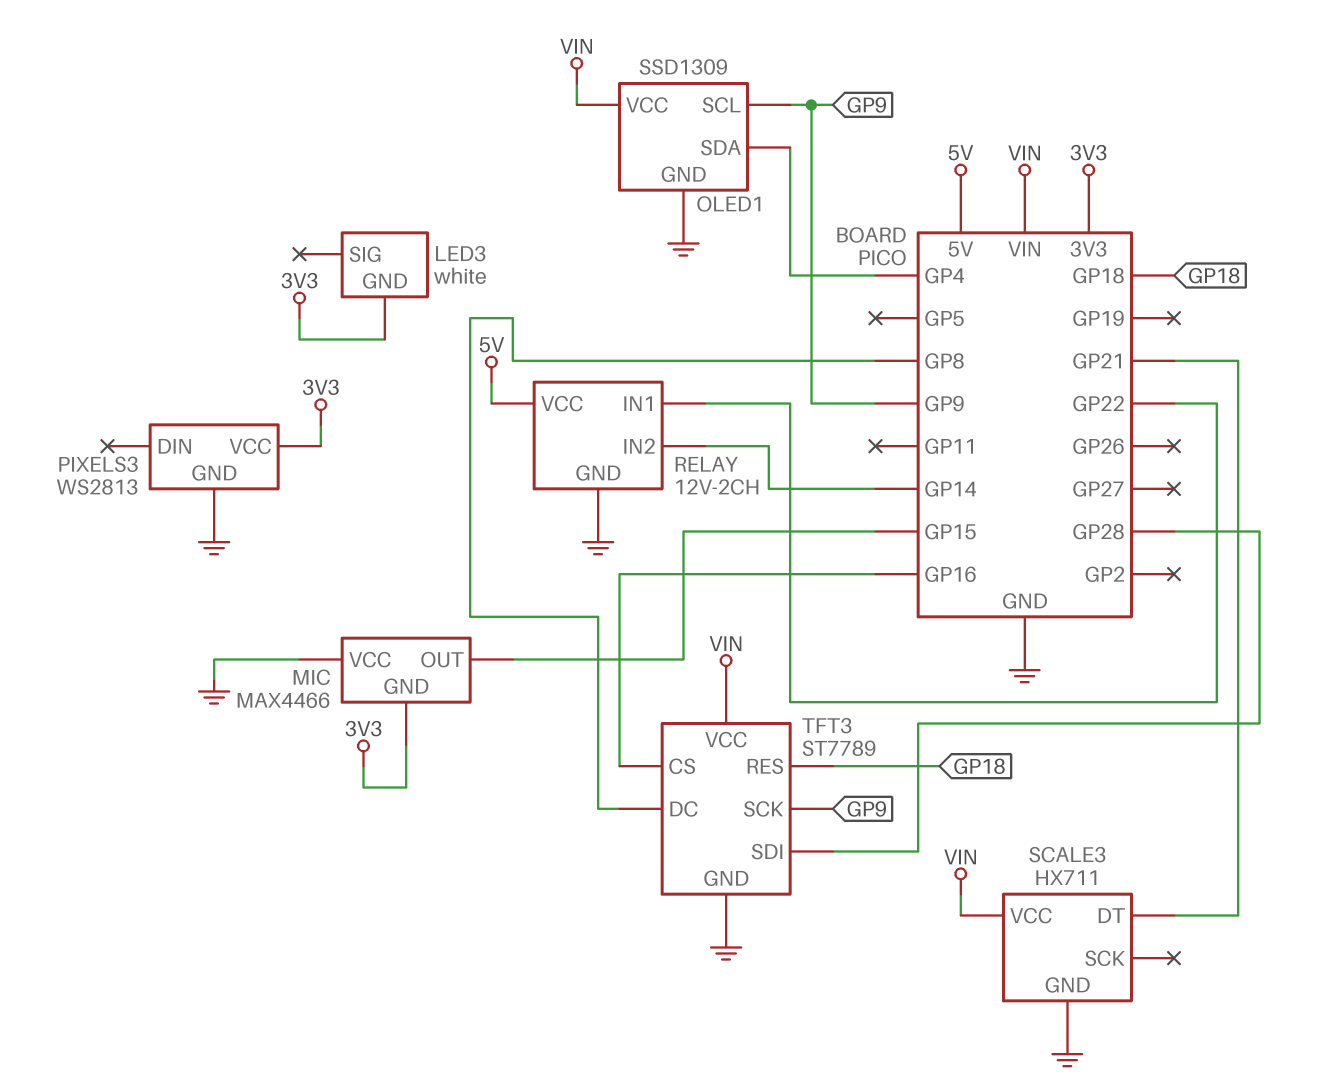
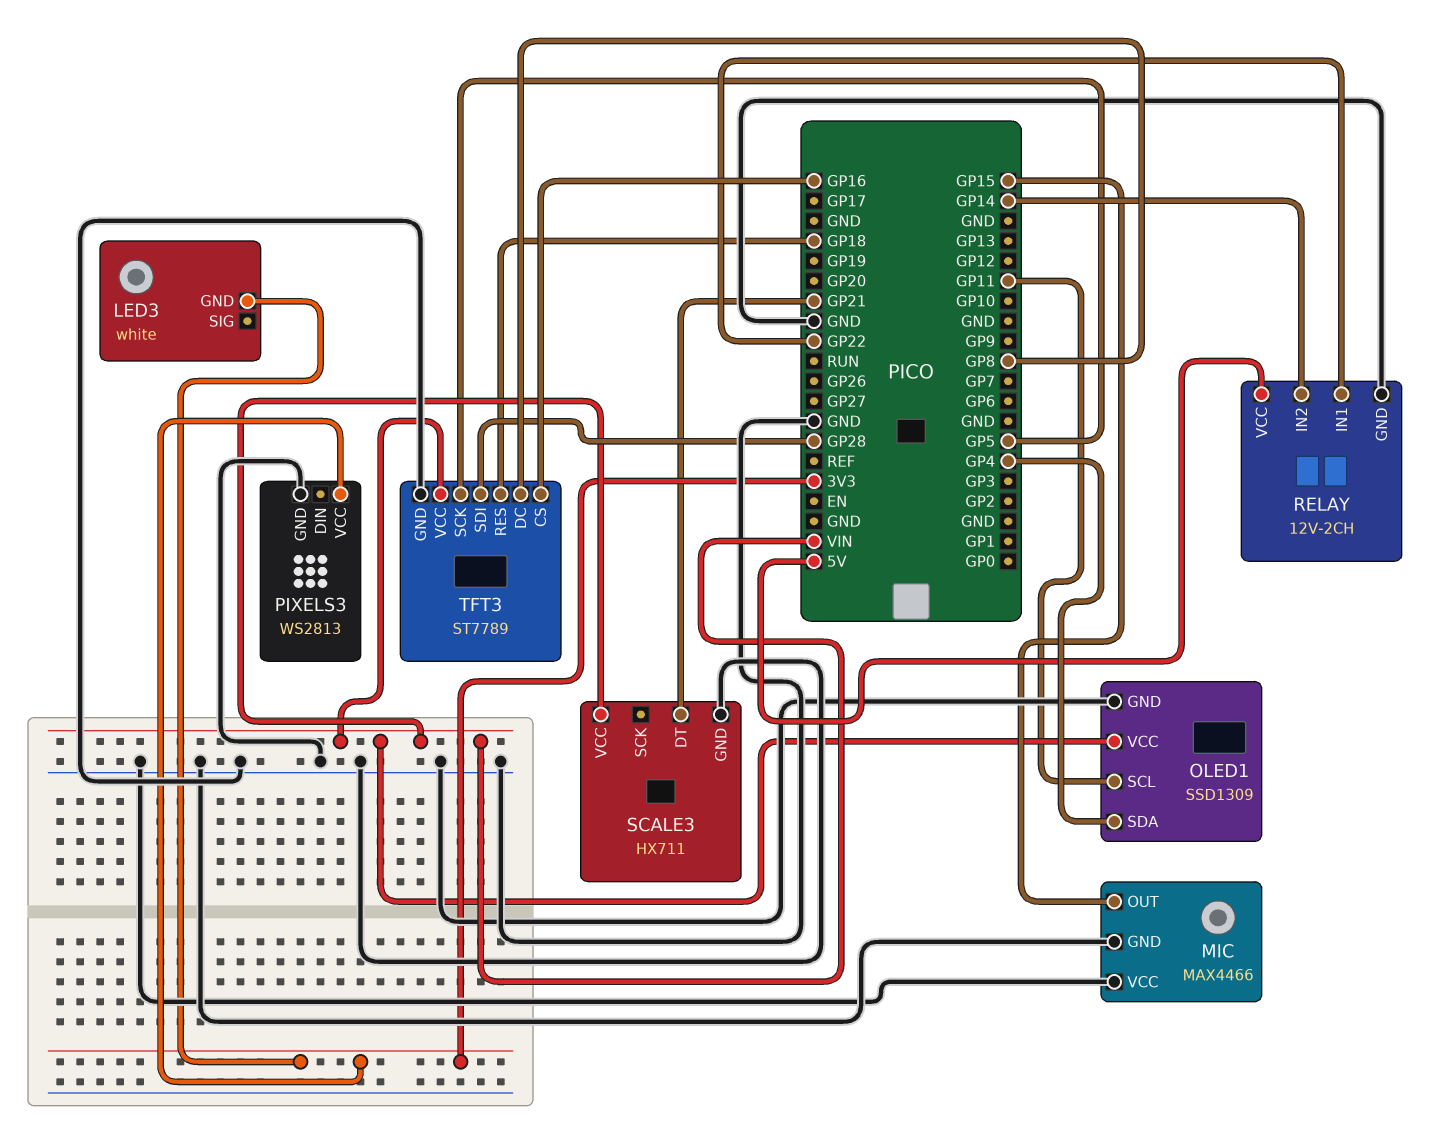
MIC pin GND: 3V3 -> GND
OLED1 pin SCL: GP9 -> GP11
TFT3 pin SCK: GP9 -> GP5

